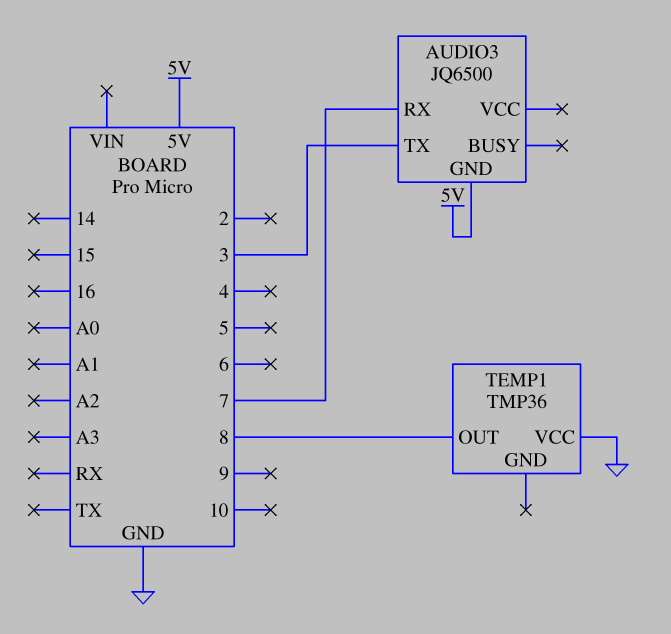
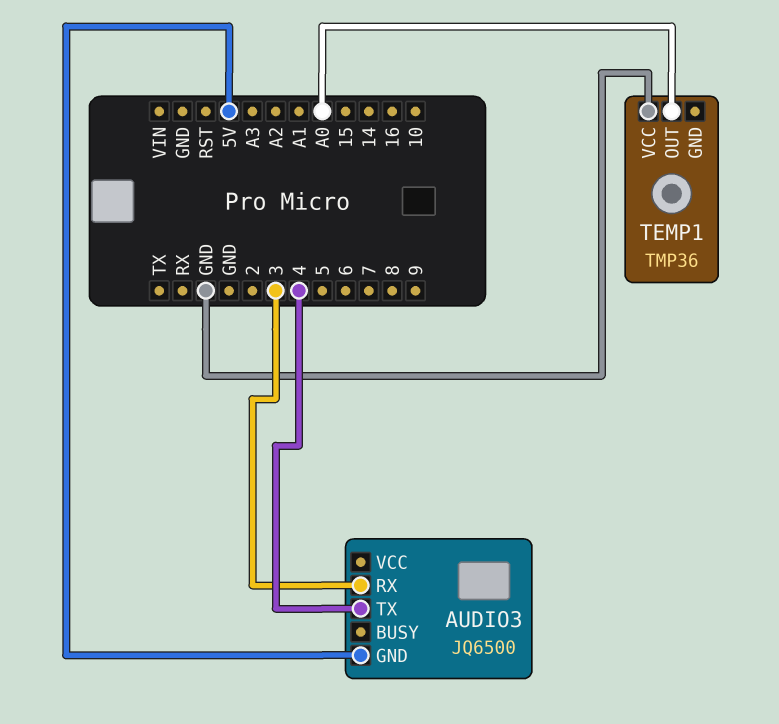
AUDIO3 pin RX: 7 -> 3
AUDIO3 pin TX: 3 -> 4
TEMP1 pin OUT: 8 -> A0

